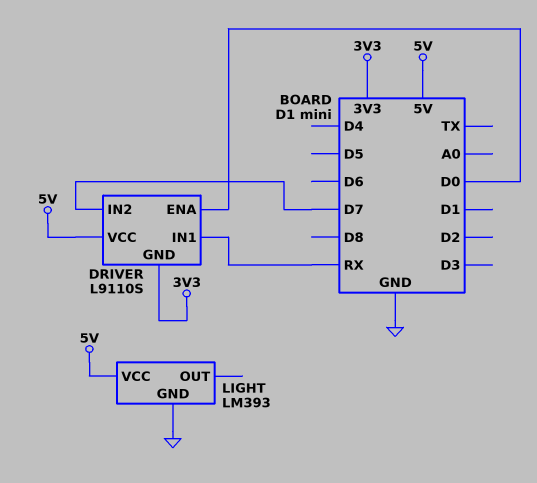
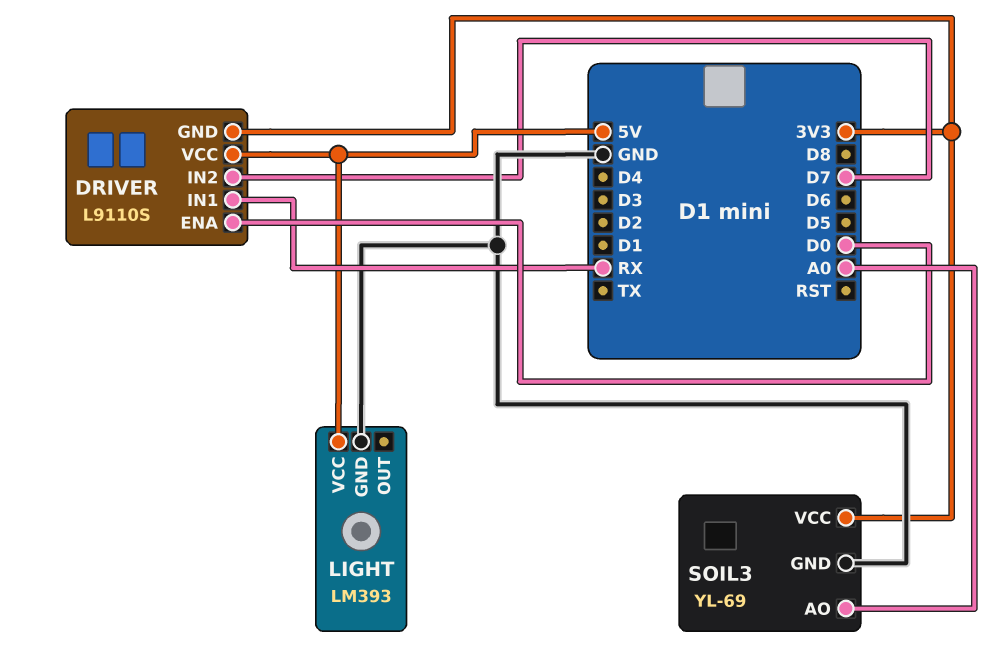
SOIL3: none -> YL-69
SOIL3 pin AO: none -> A0
SOIL3 pin GND: none -> GND
SOIL3 pin VCC: none -> 3V3

